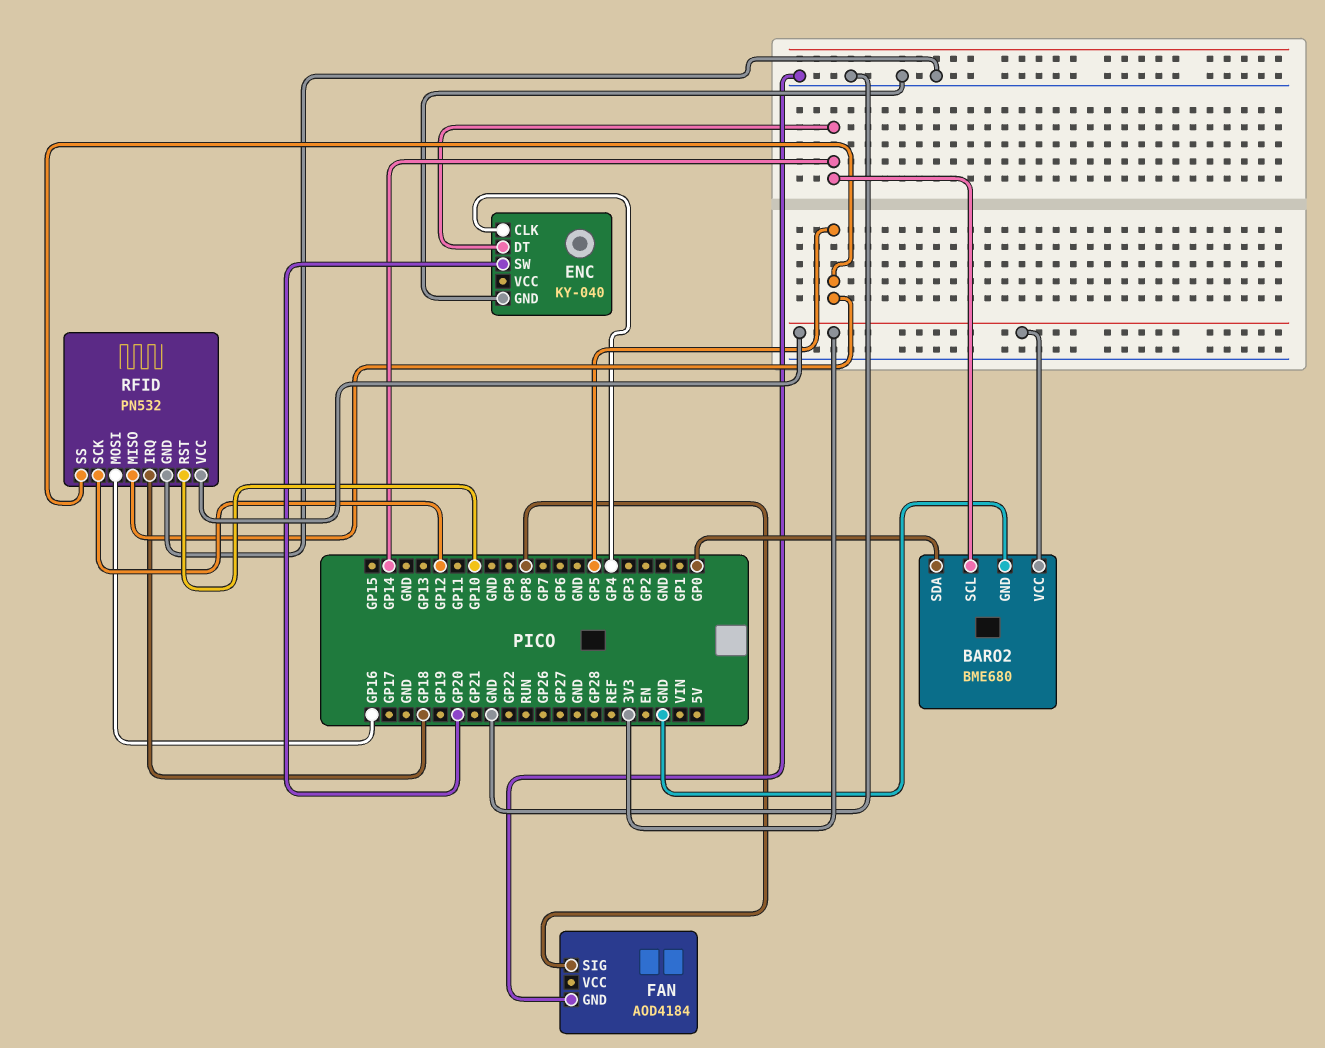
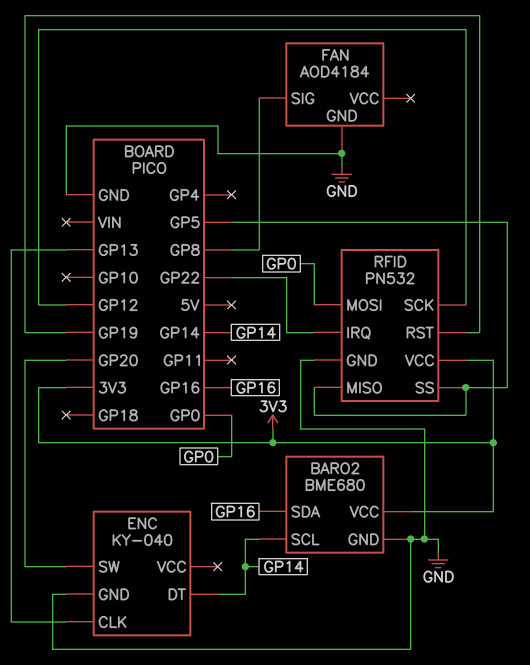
BARO2 pin SDA: GP0 -> GP16
ENC pin CLK: GP4 -> GP13
RFID pin IRQ: GP18 -> GP22
RFID pin MOSI: GP16 -> GP0
RFID pin RST: GP10 -> GP19

